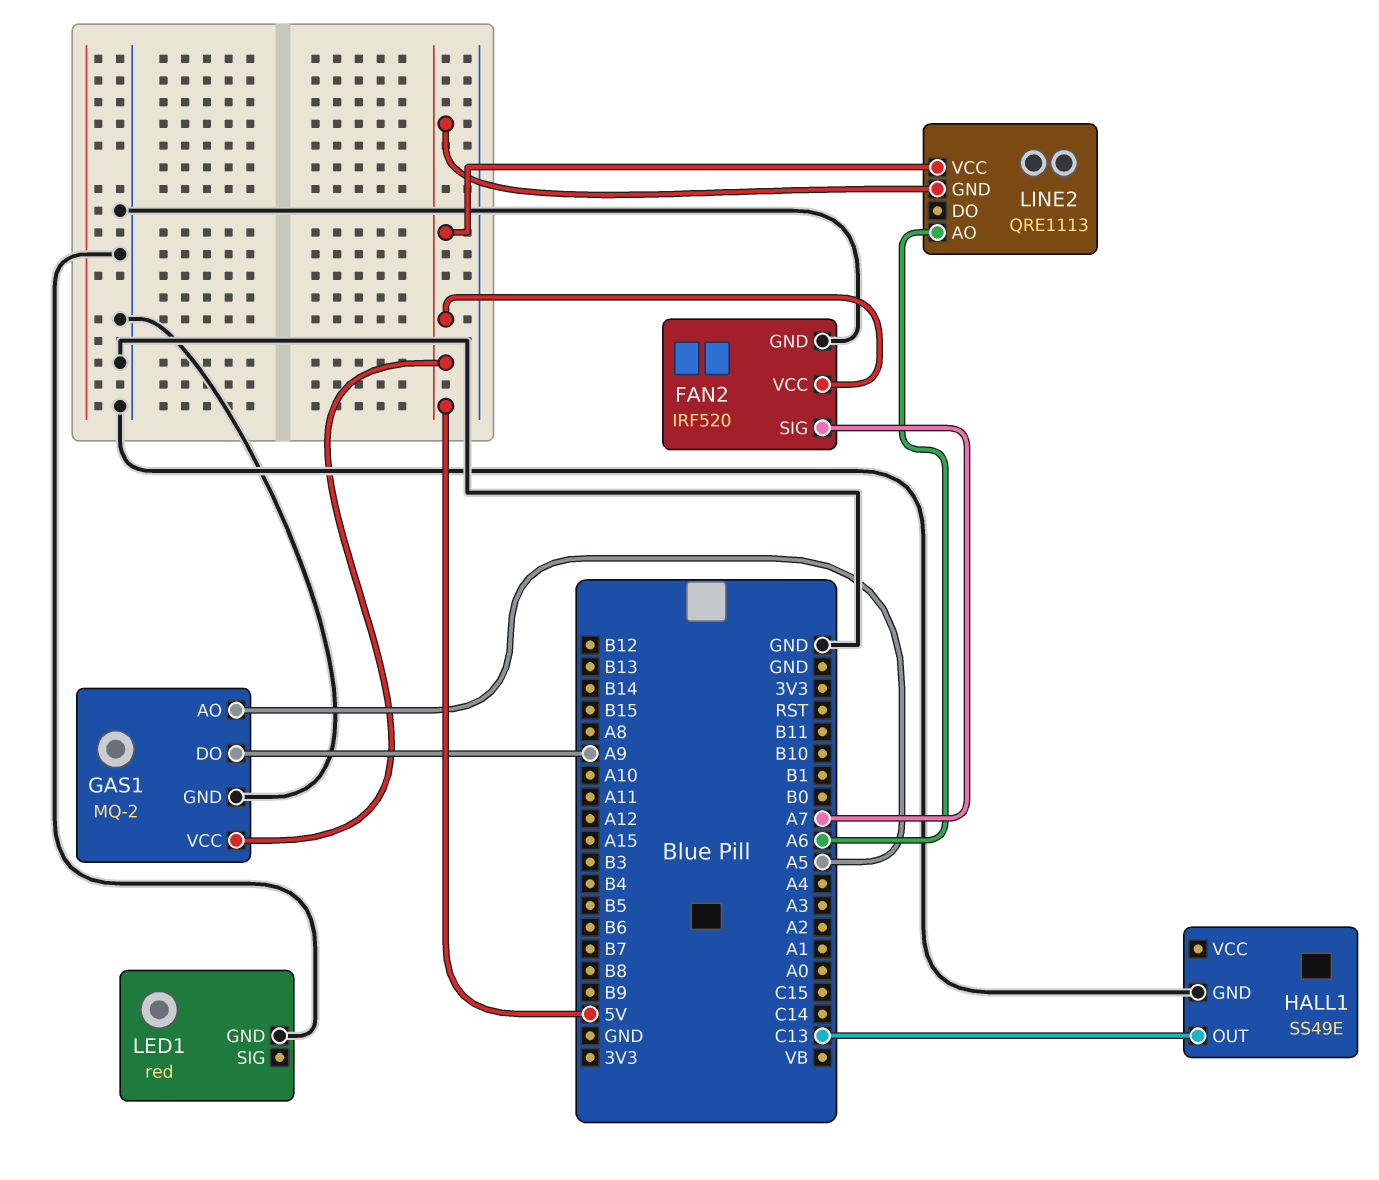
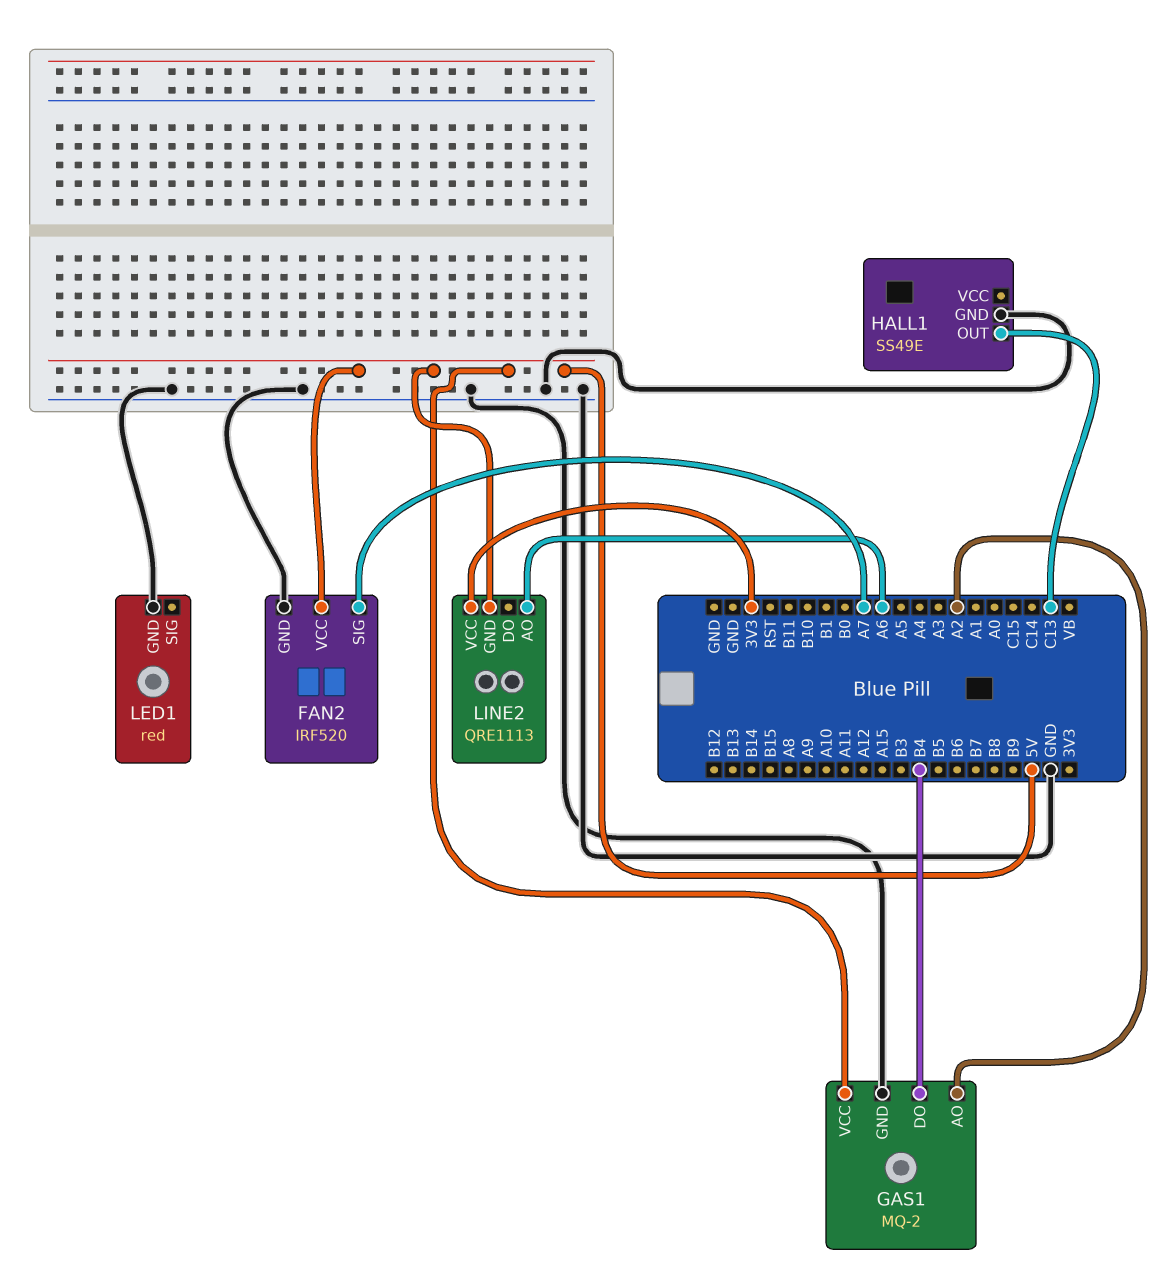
GAS1 pin AO: A5 -> A2
GAS1 pin DO: A9 -> B4
LINE2 pin VCC: 5V -> 3V3

